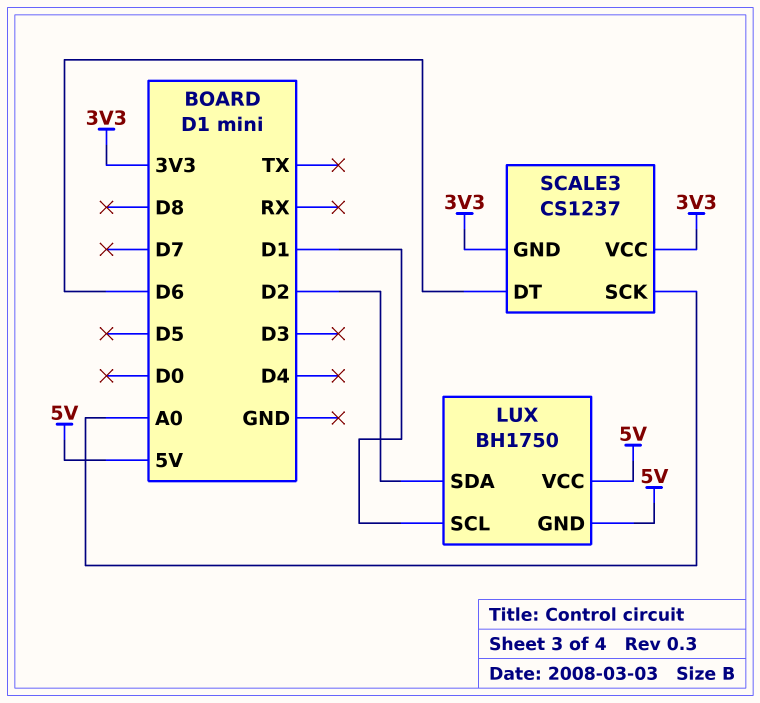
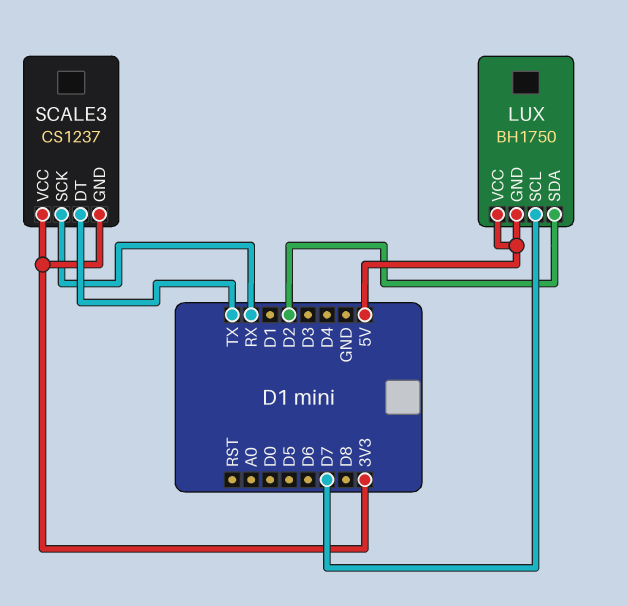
LUX pin SCL: D1 -> D7
SCALE3 pin DT: D6 -> TX
SCALE3 pin SCK: A0 -> RX

